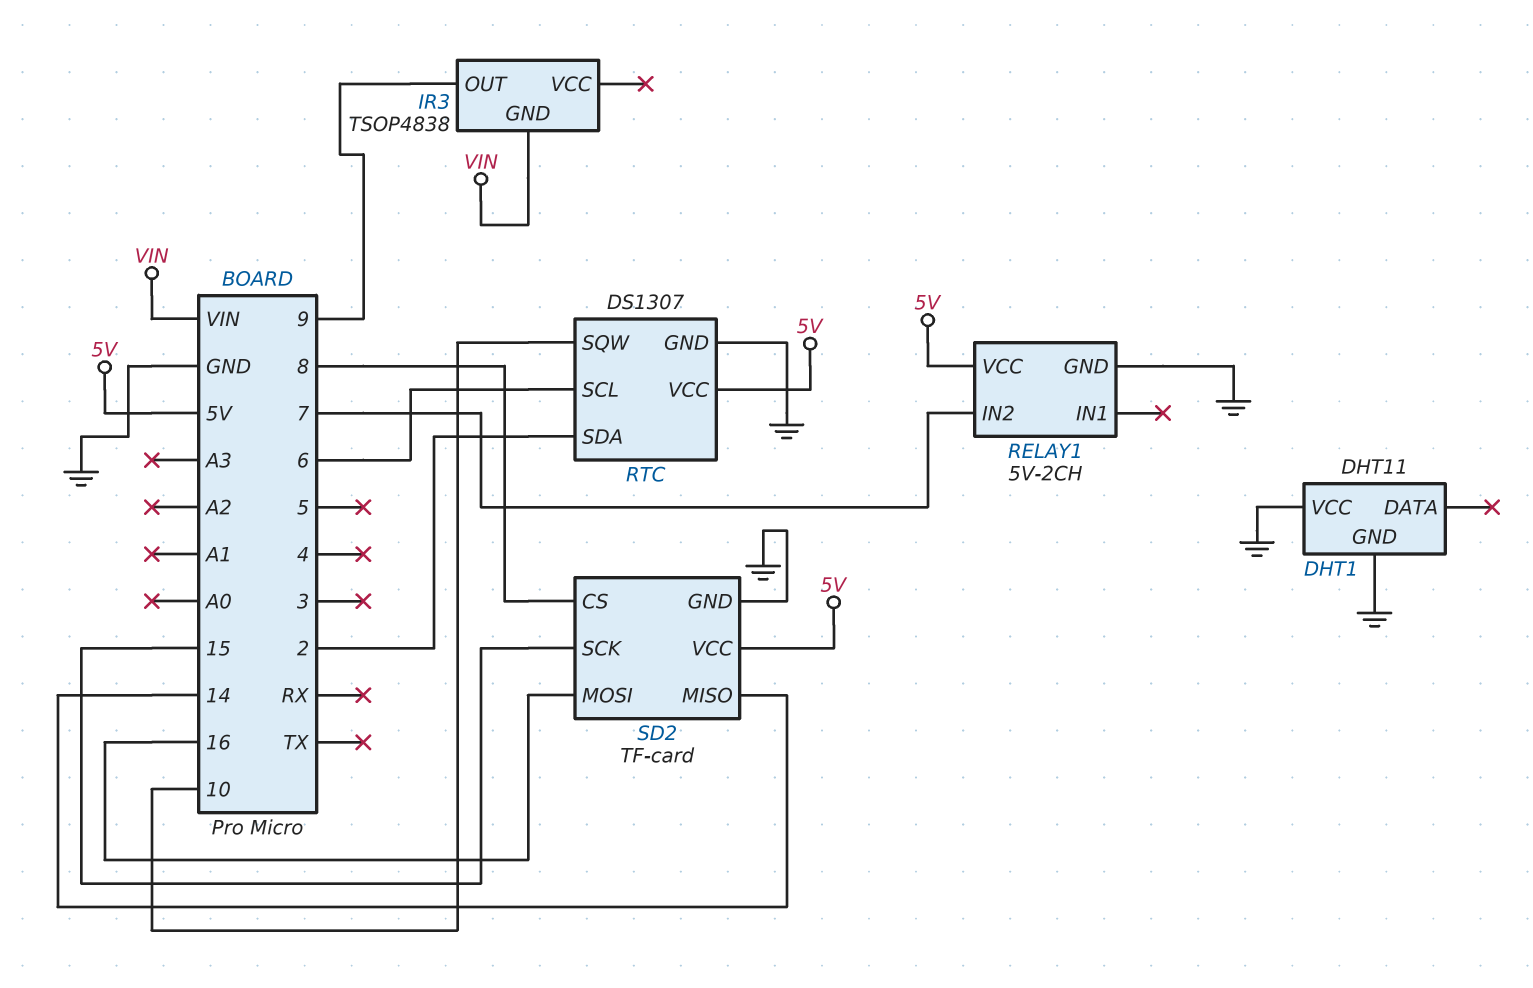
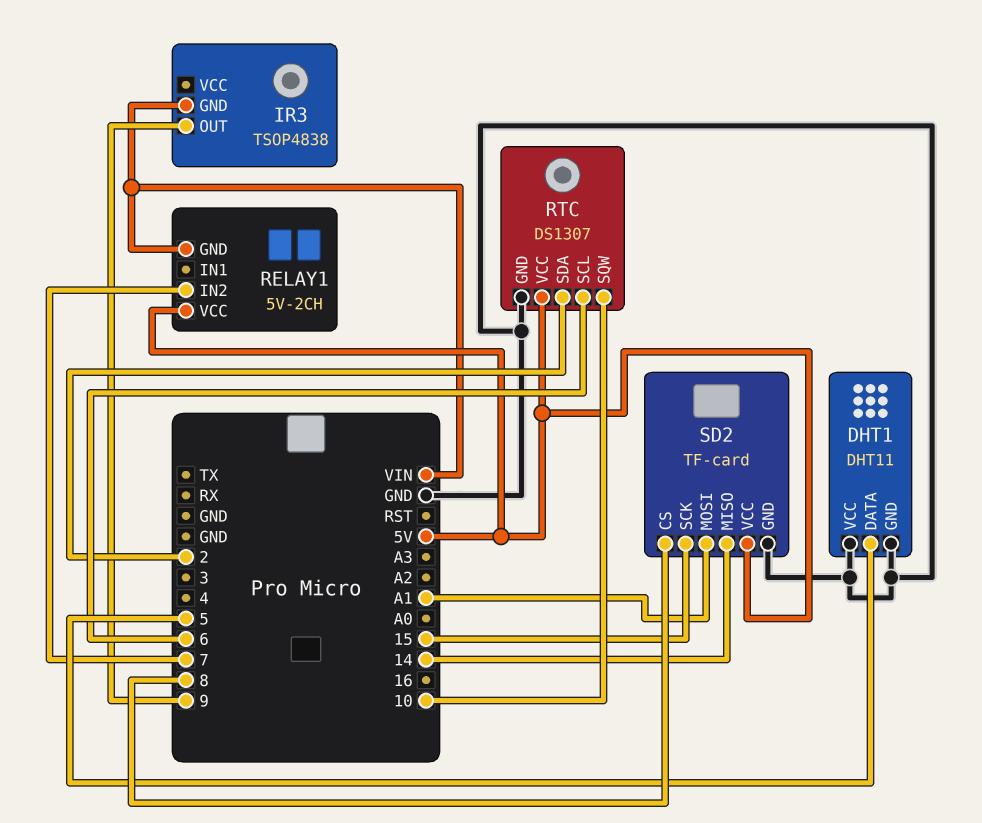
DHT1 pin DATA: none -> 5
RELAY1 pin GND: GND -> VIN
SD2 pin MOSI: 16 -> A1

